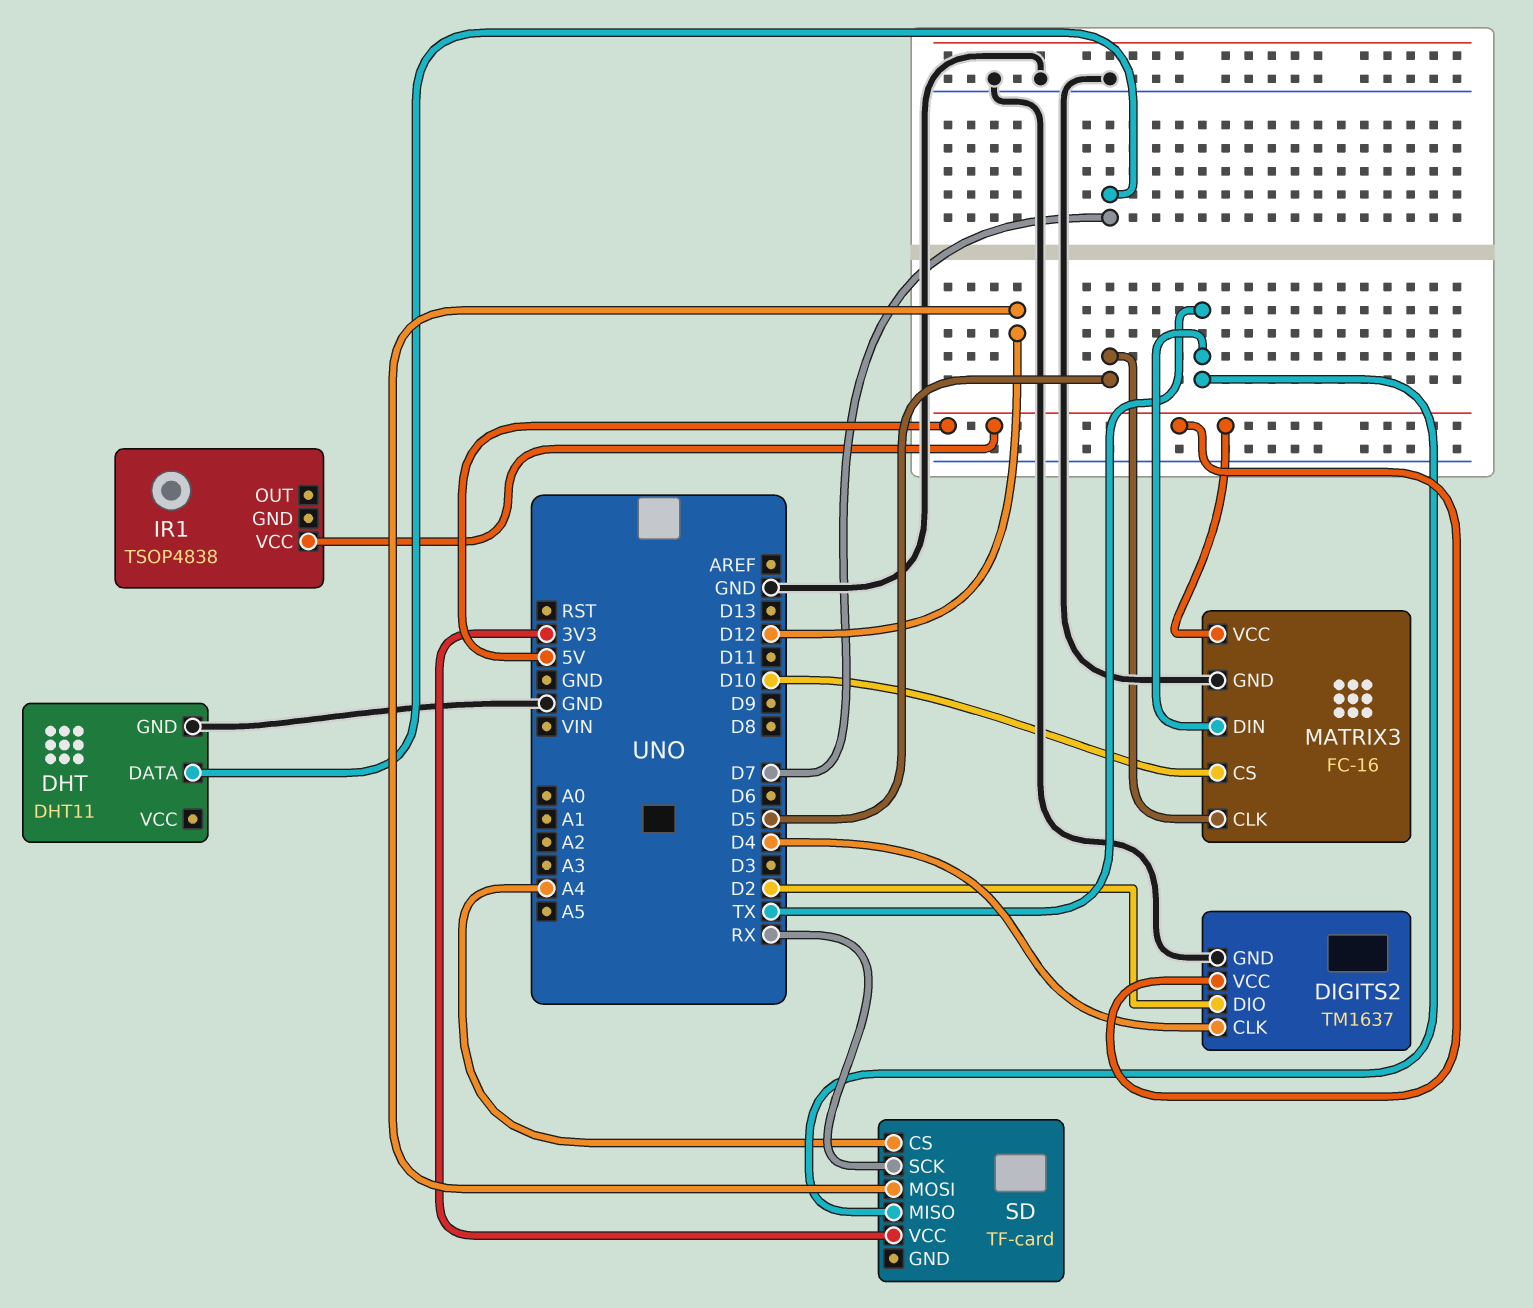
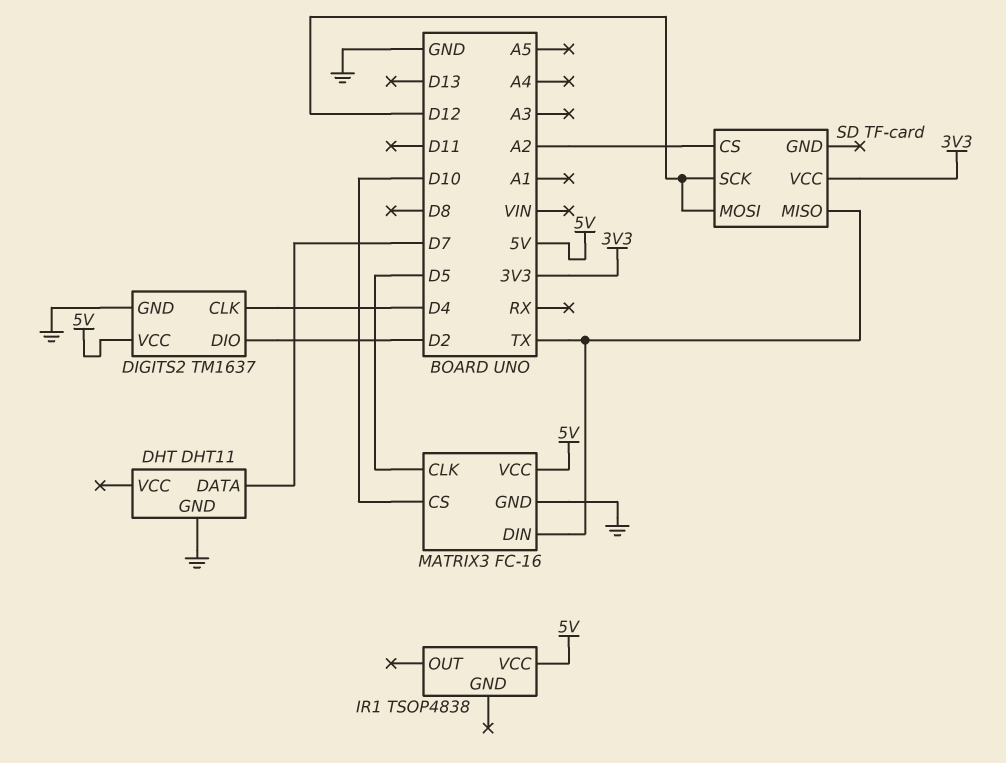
SD pin CS: A4 -> A2
SD pin SCK: RX -> D12

